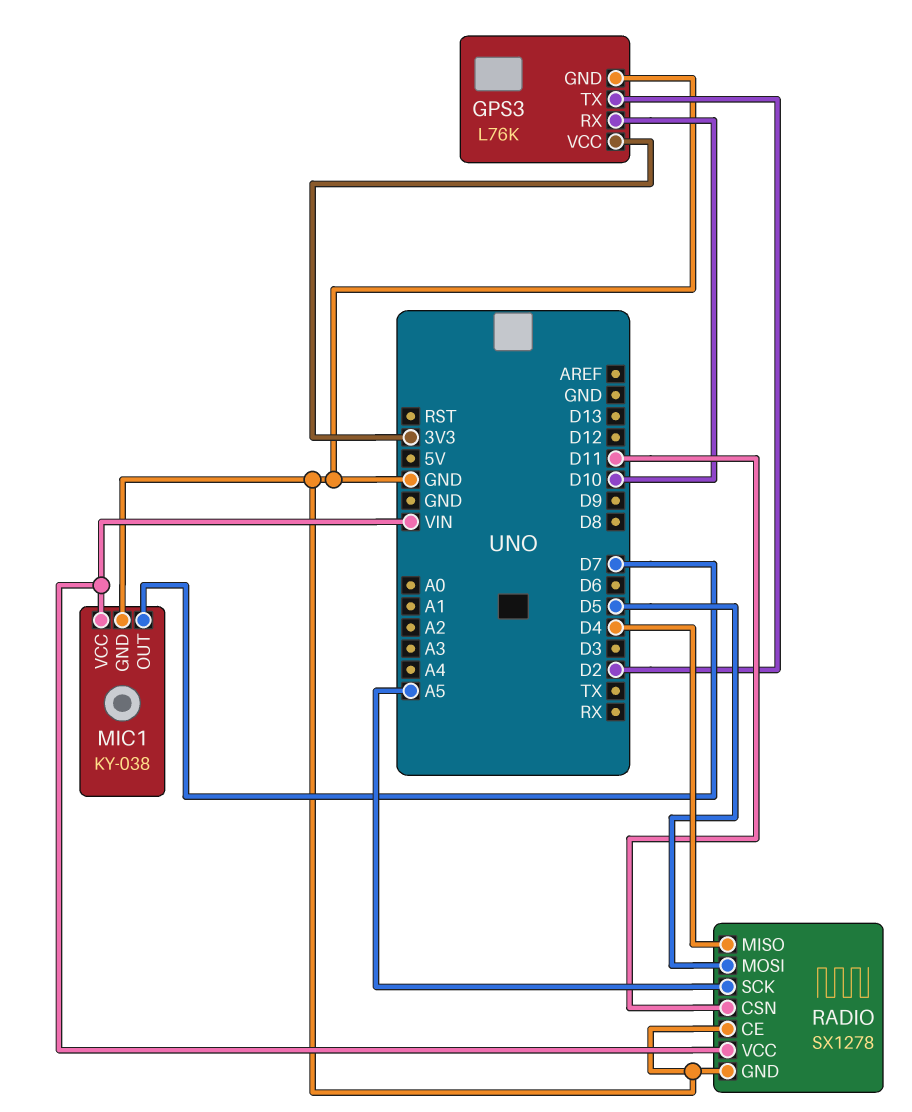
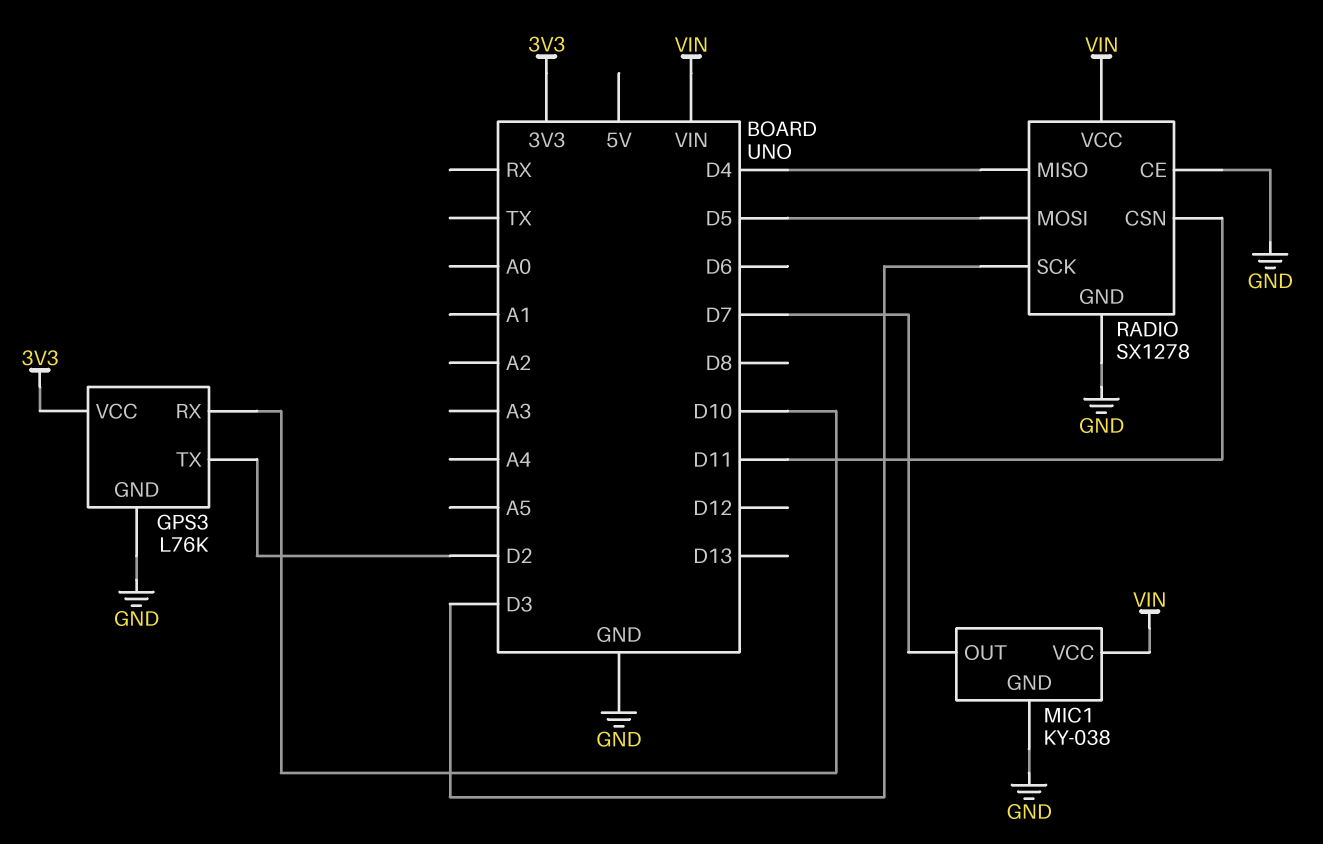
RADIO pin SCK: A5 -> D3

